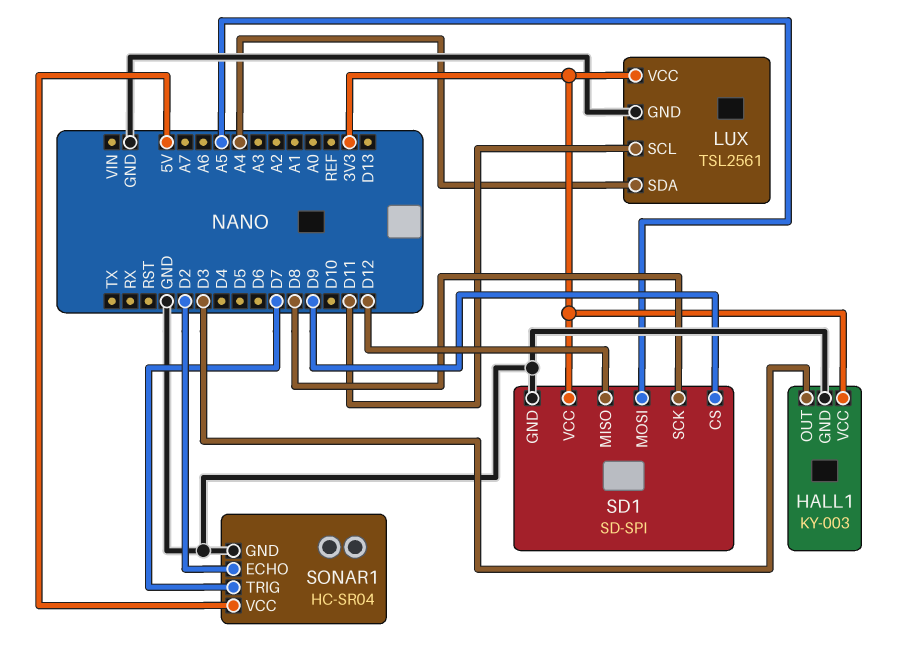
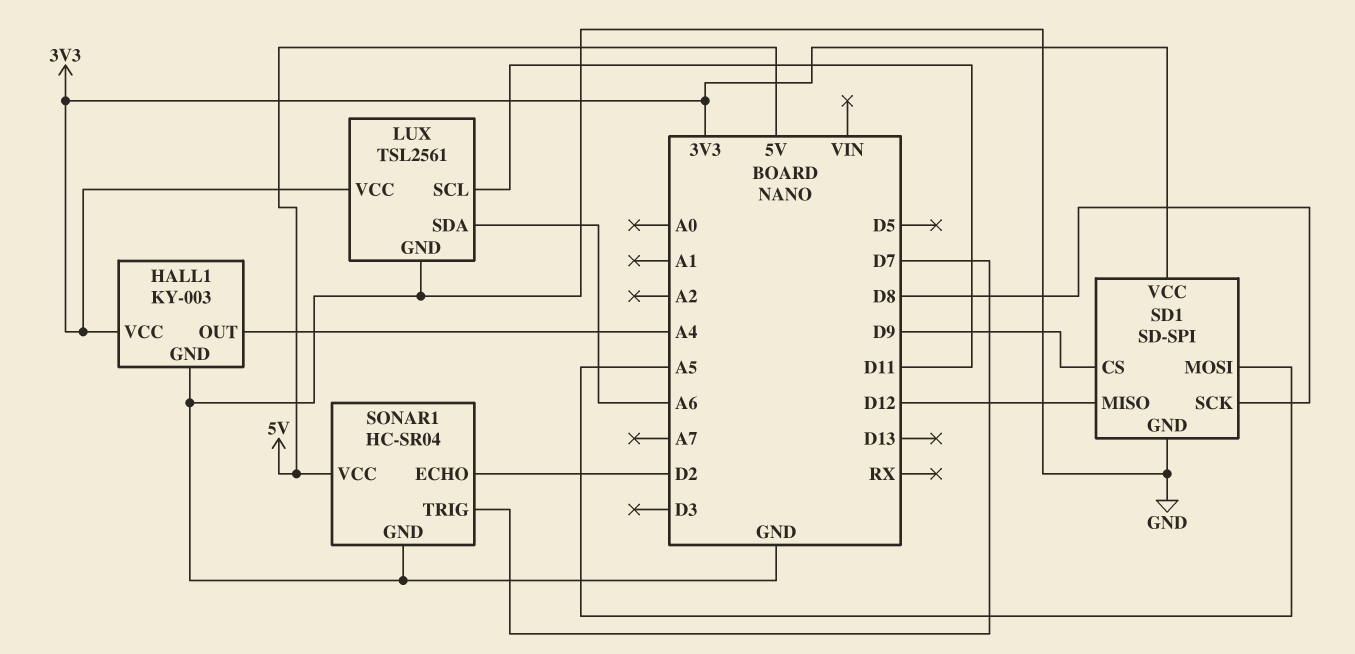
HALL1 pin OUT: D3 -> A4
LUX pin SDA: A4 -> A6

